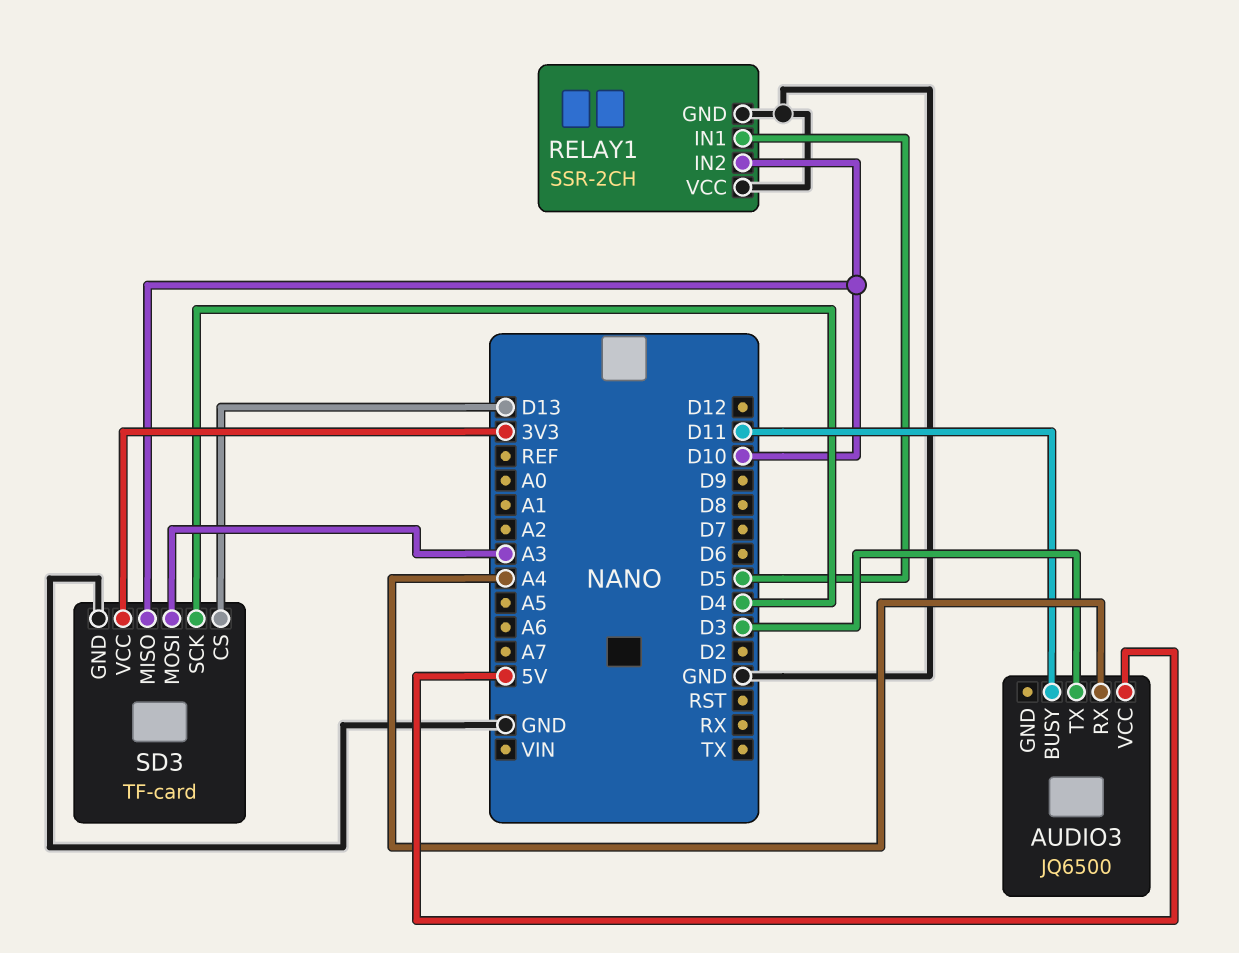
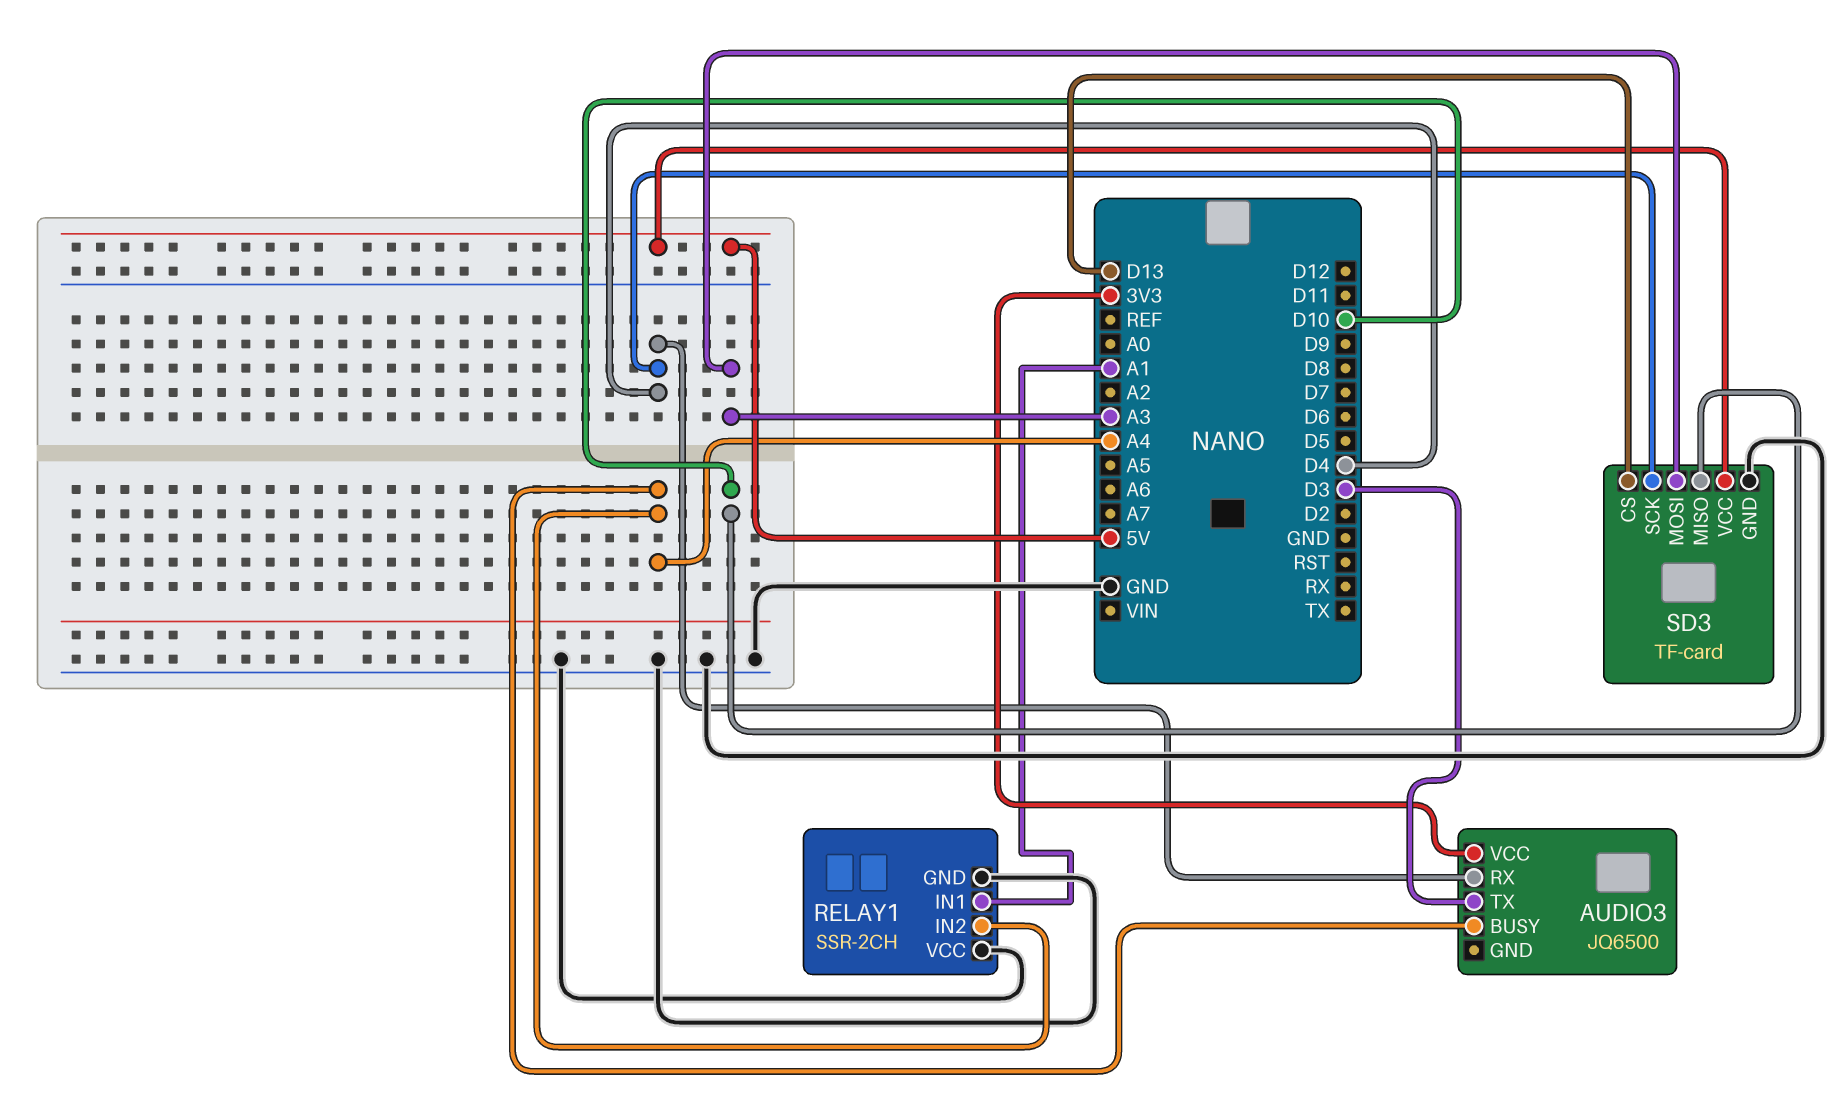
AUDIO3 pin BUSY: D11 -> A4
AUDIO3 pin RX: A4 -> D4
AUDIO3 pin VCC: 5V -> 3V3
RELAY1 pin IN1: D5 -> A1
RELAY1 pin IN2: D10 -> A4
SD3 pin VCC: 3V3 -> 5V

